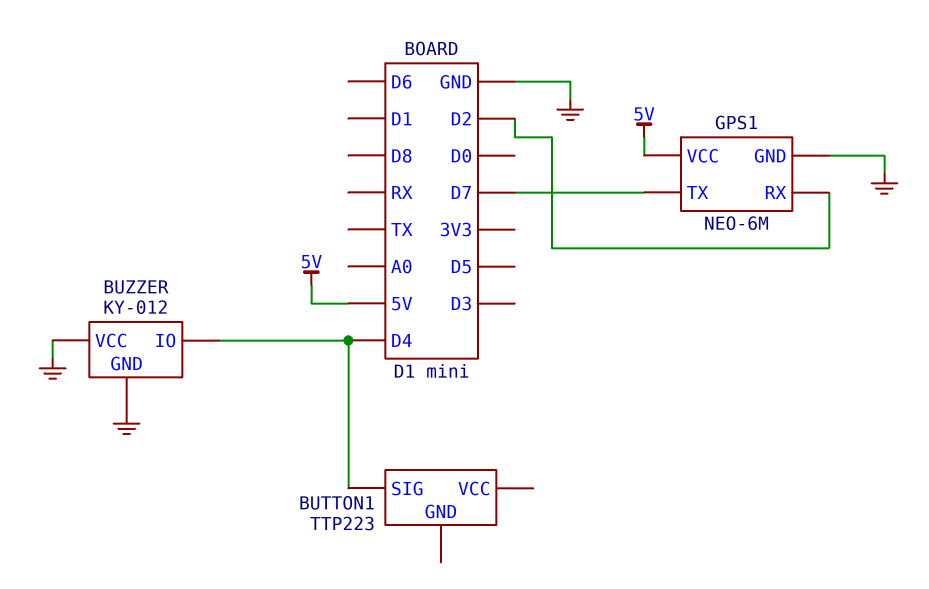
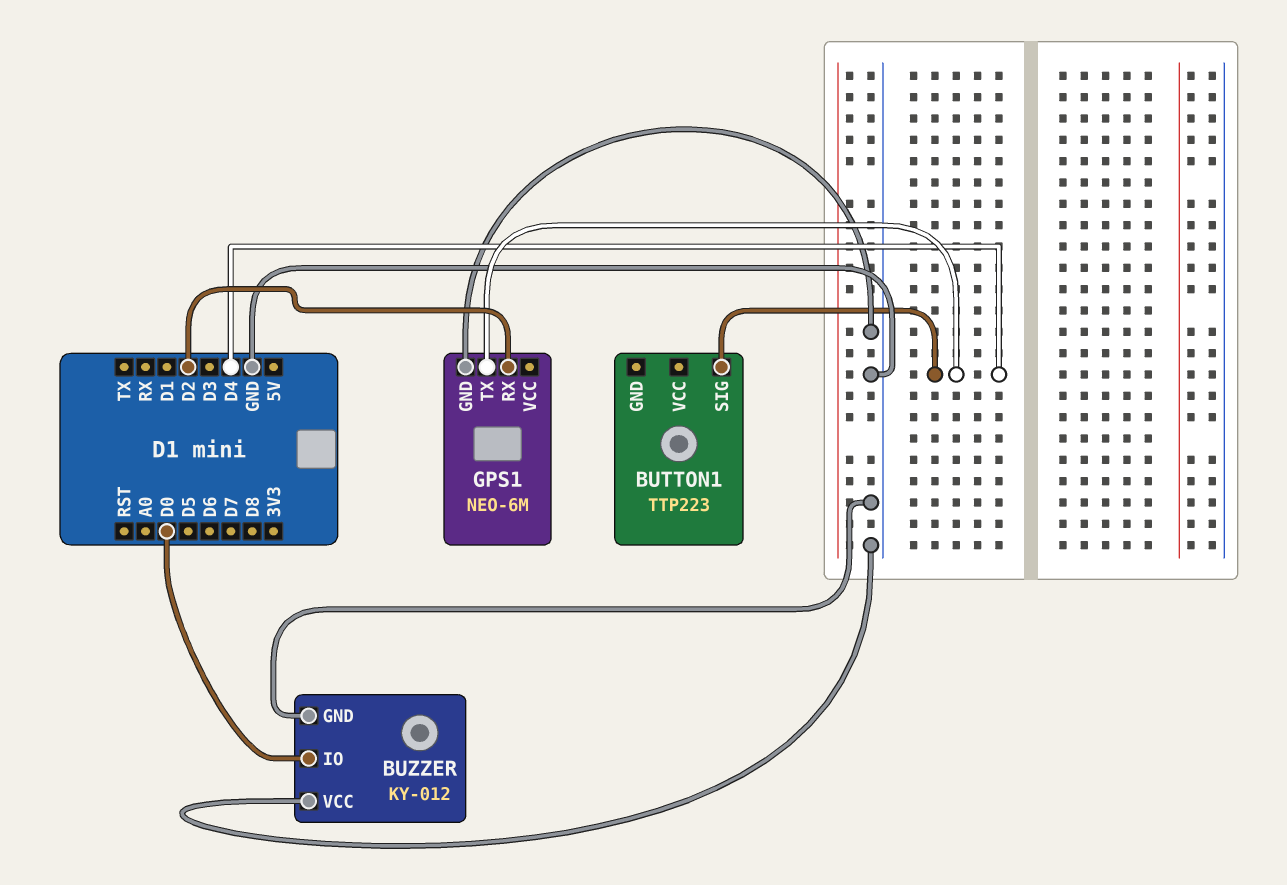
BUZZER pin IO: D4 -> D0
GPS1 pin TX: D7 -> D4
GPS1 pin VCC: 5V -> none

